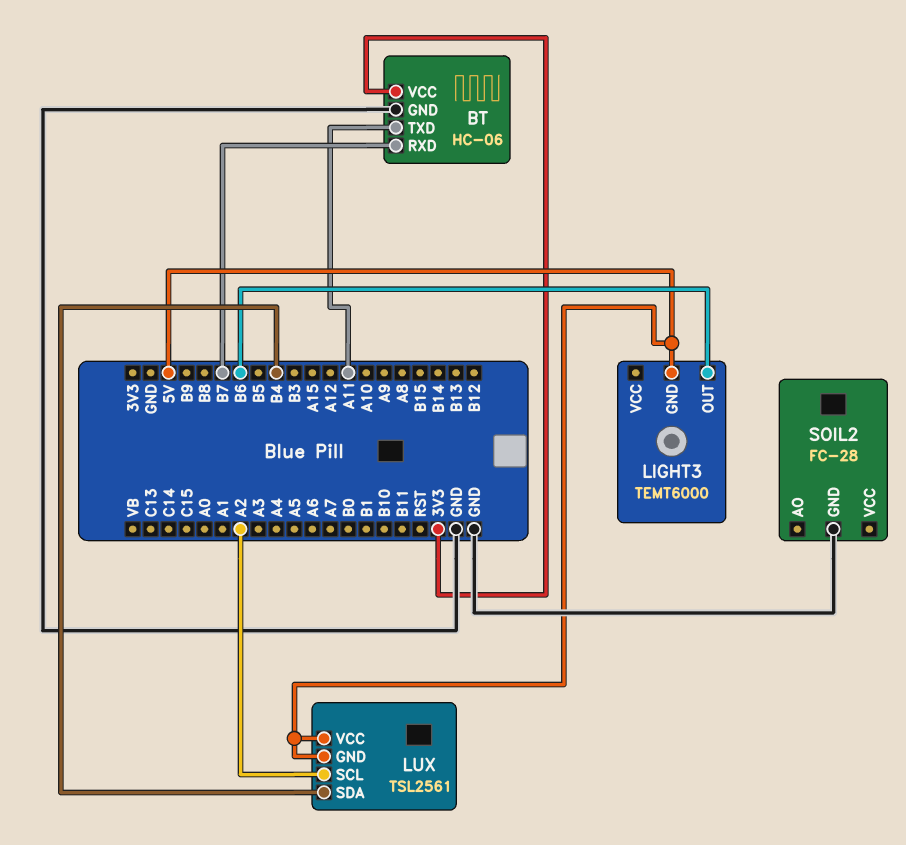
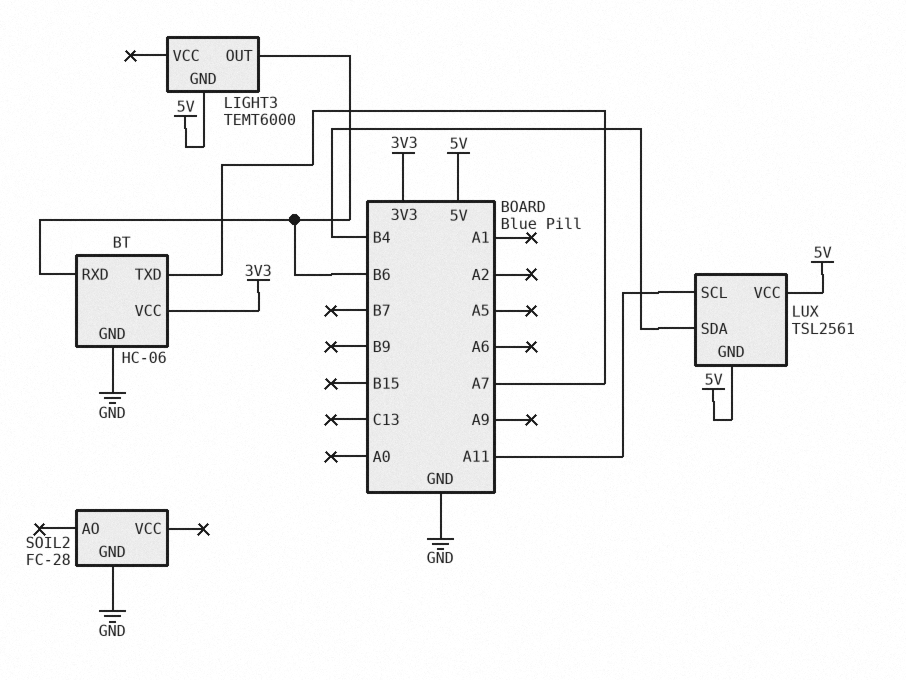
BT pin RXD: B7 -> B6
BT pin TXD: A11 -> A7
LUX pin SCL: A2 -> A11

